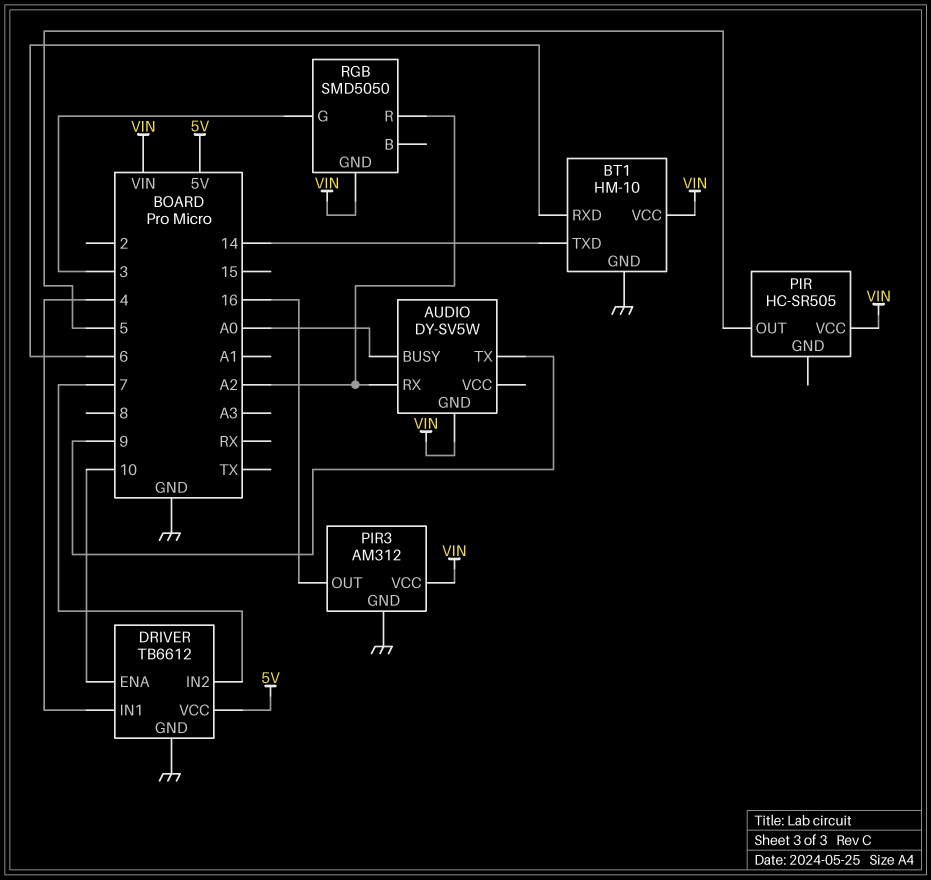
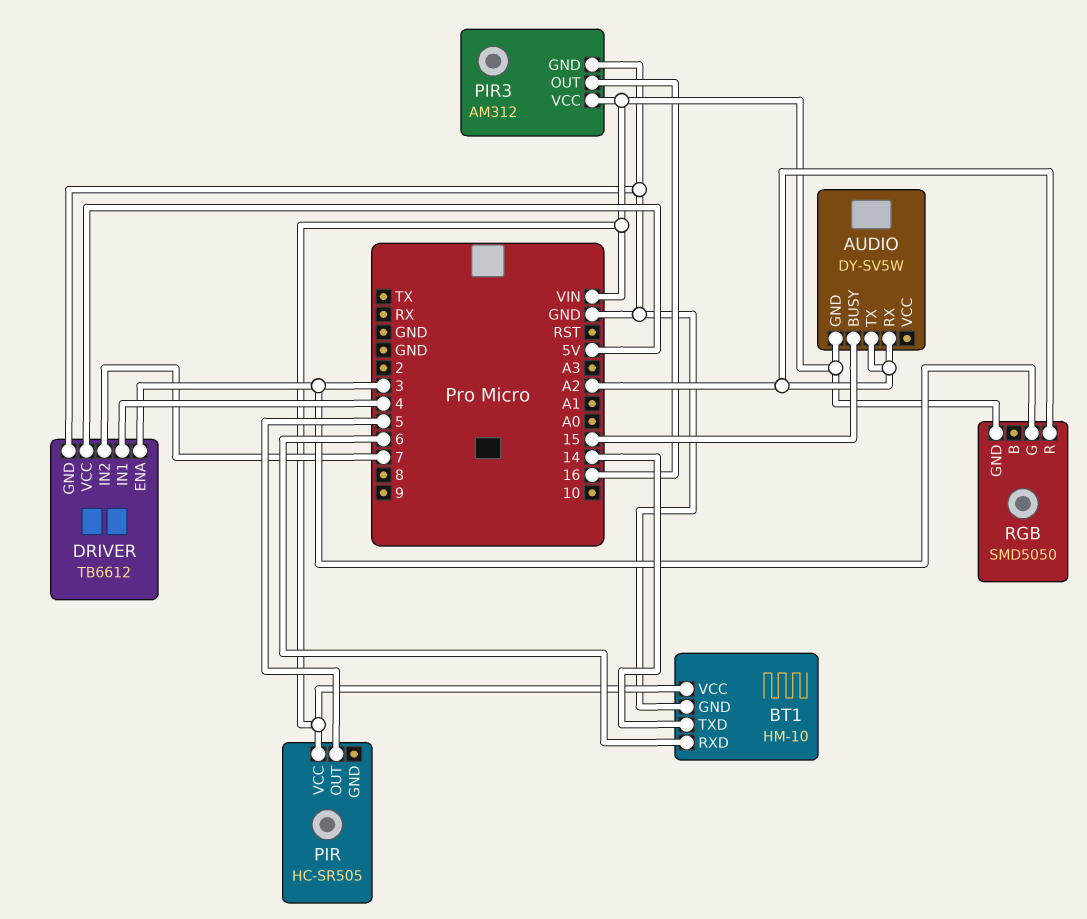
AUDIO pin BUSY: A0 -> 15
AUDIO pin TX: 9 -> A2
DRIVER pin ENA: 10 -> 3

